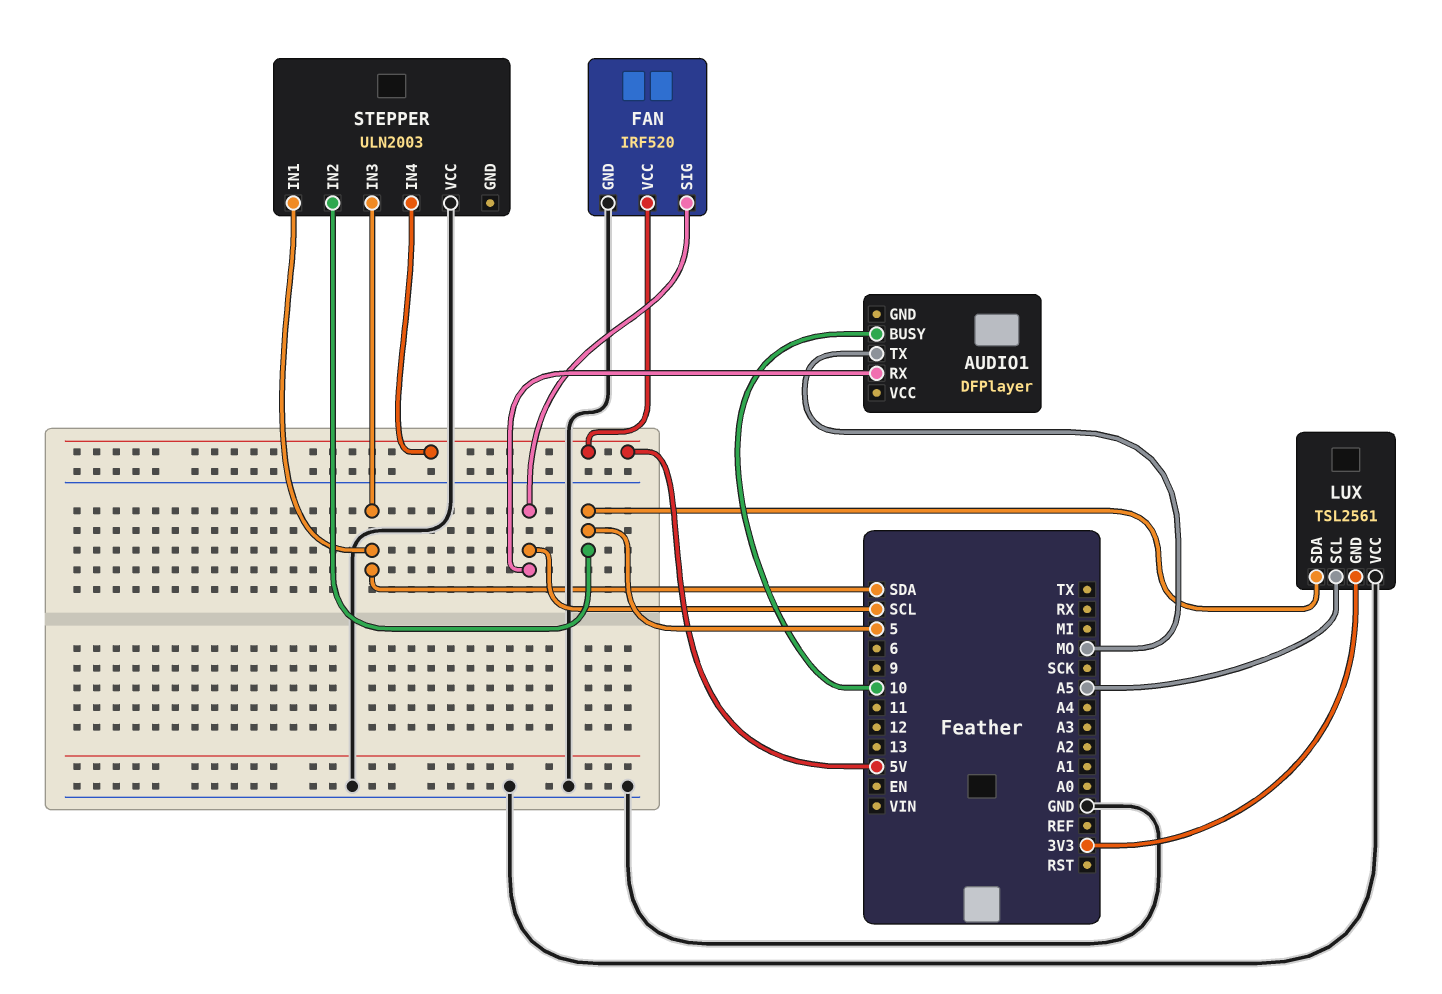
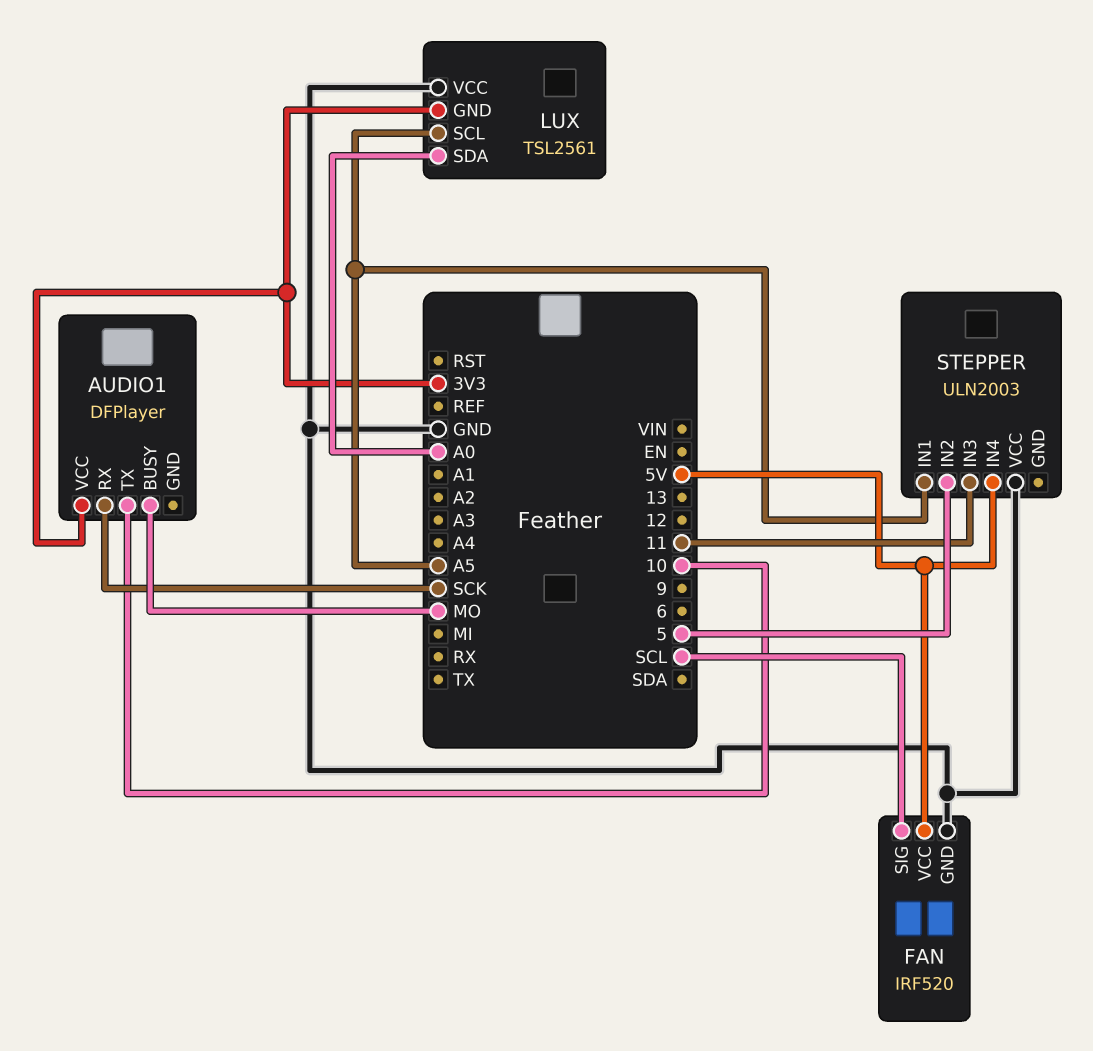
AUDIO1 pin BUSY: 10 -> MO
AUDIO1 pin RX: SCL -> SCK
AUDIO1 pin TX: MO -> 10
AUDIO1 pin VCC: none -> 3V3
LUX pin SDA: 5 -> A0
STEPPER pin IN1: SDA -> A5
STEPPER pin IN3: SDA -> 11

